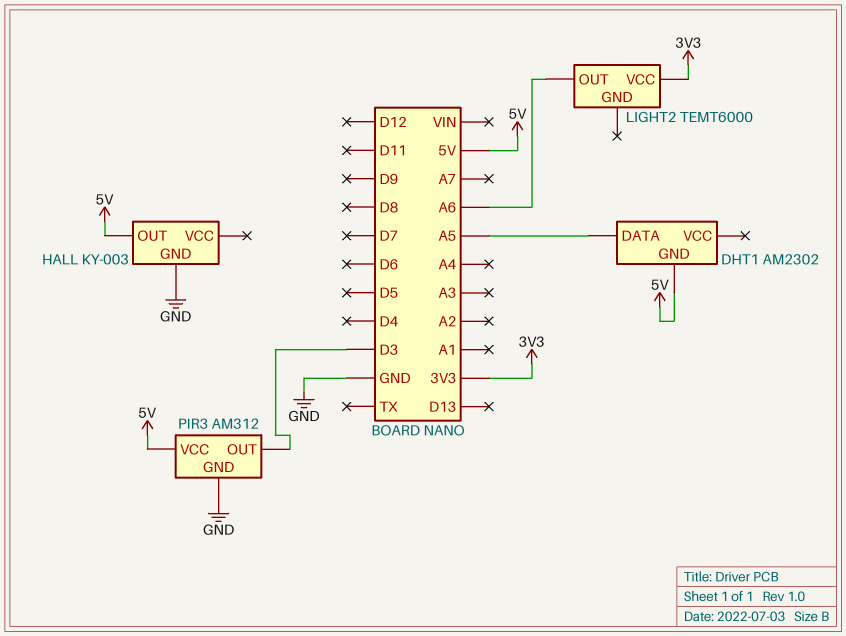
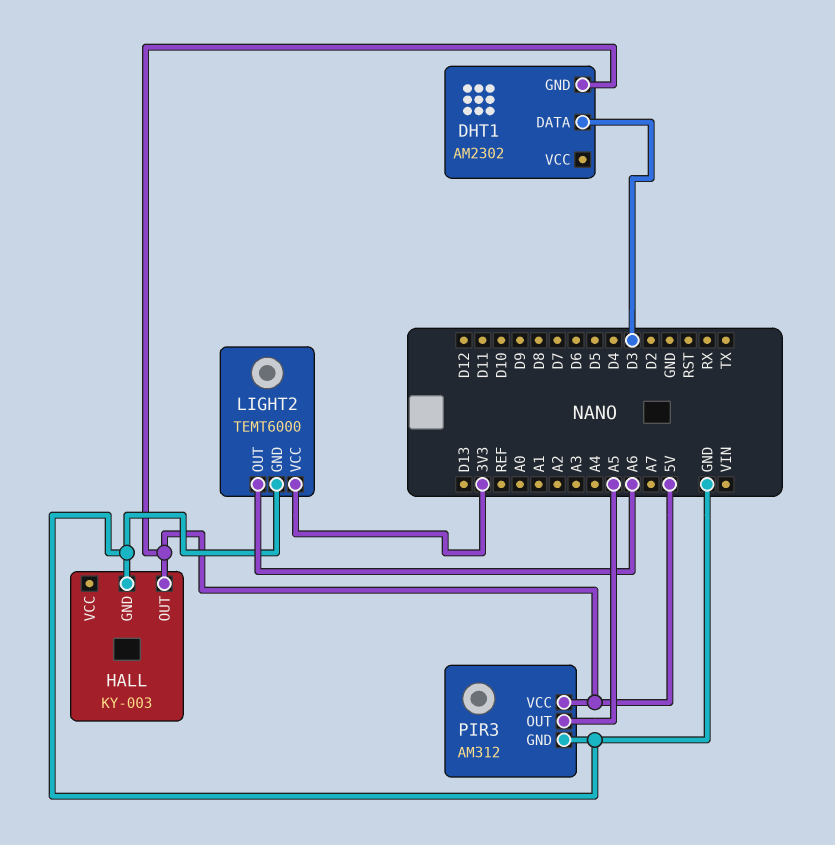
DHT1 pin DATA: A5 -> D3
LIGHT2 pin GND: none -> GND
PIR3 pin OUT: D3 -> A5

